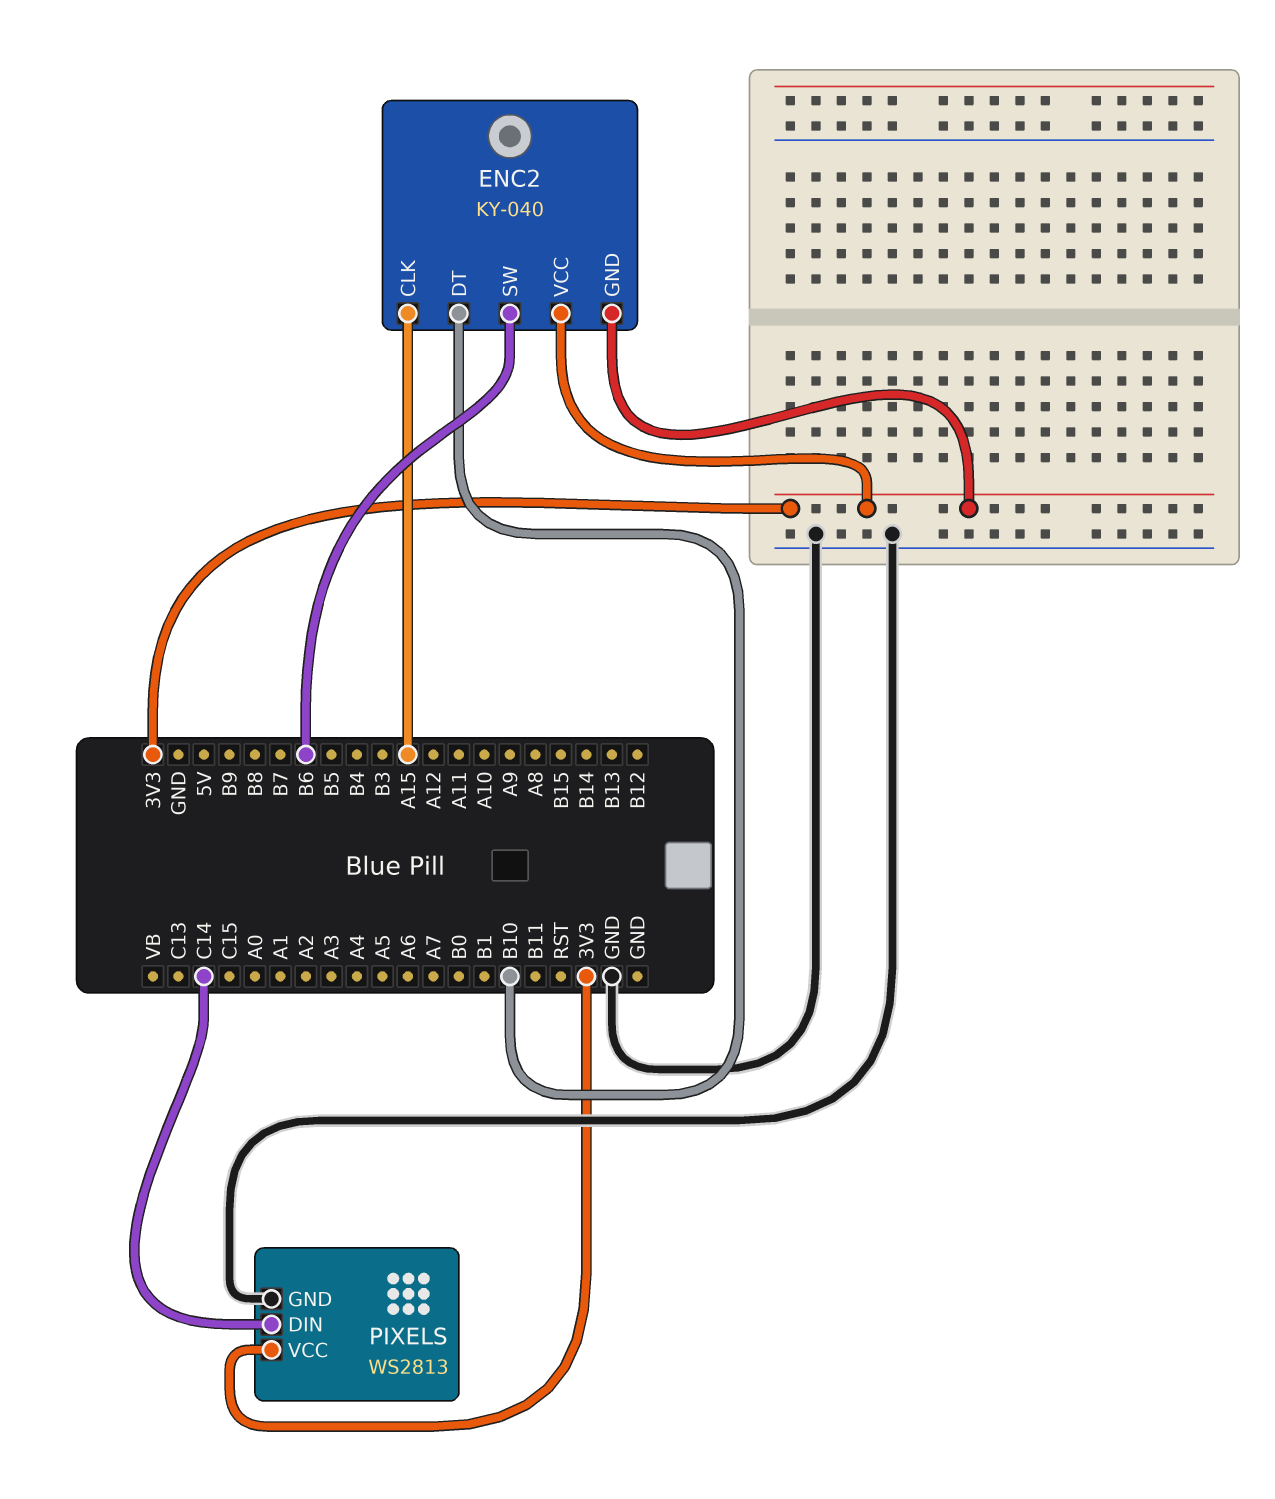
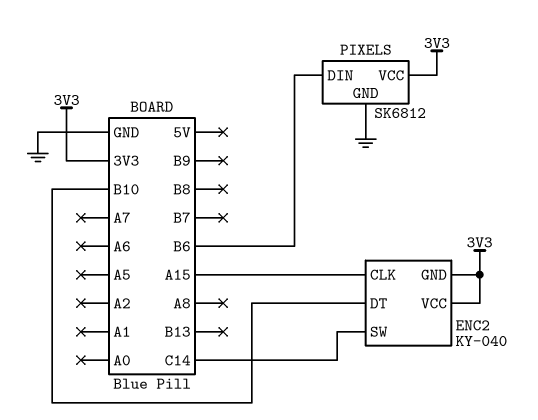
ENC2 pin SW: B6 -> C14
PIXELS: WS2813 -> SK6812
PIXELS pin DIN: C14 -> B6

